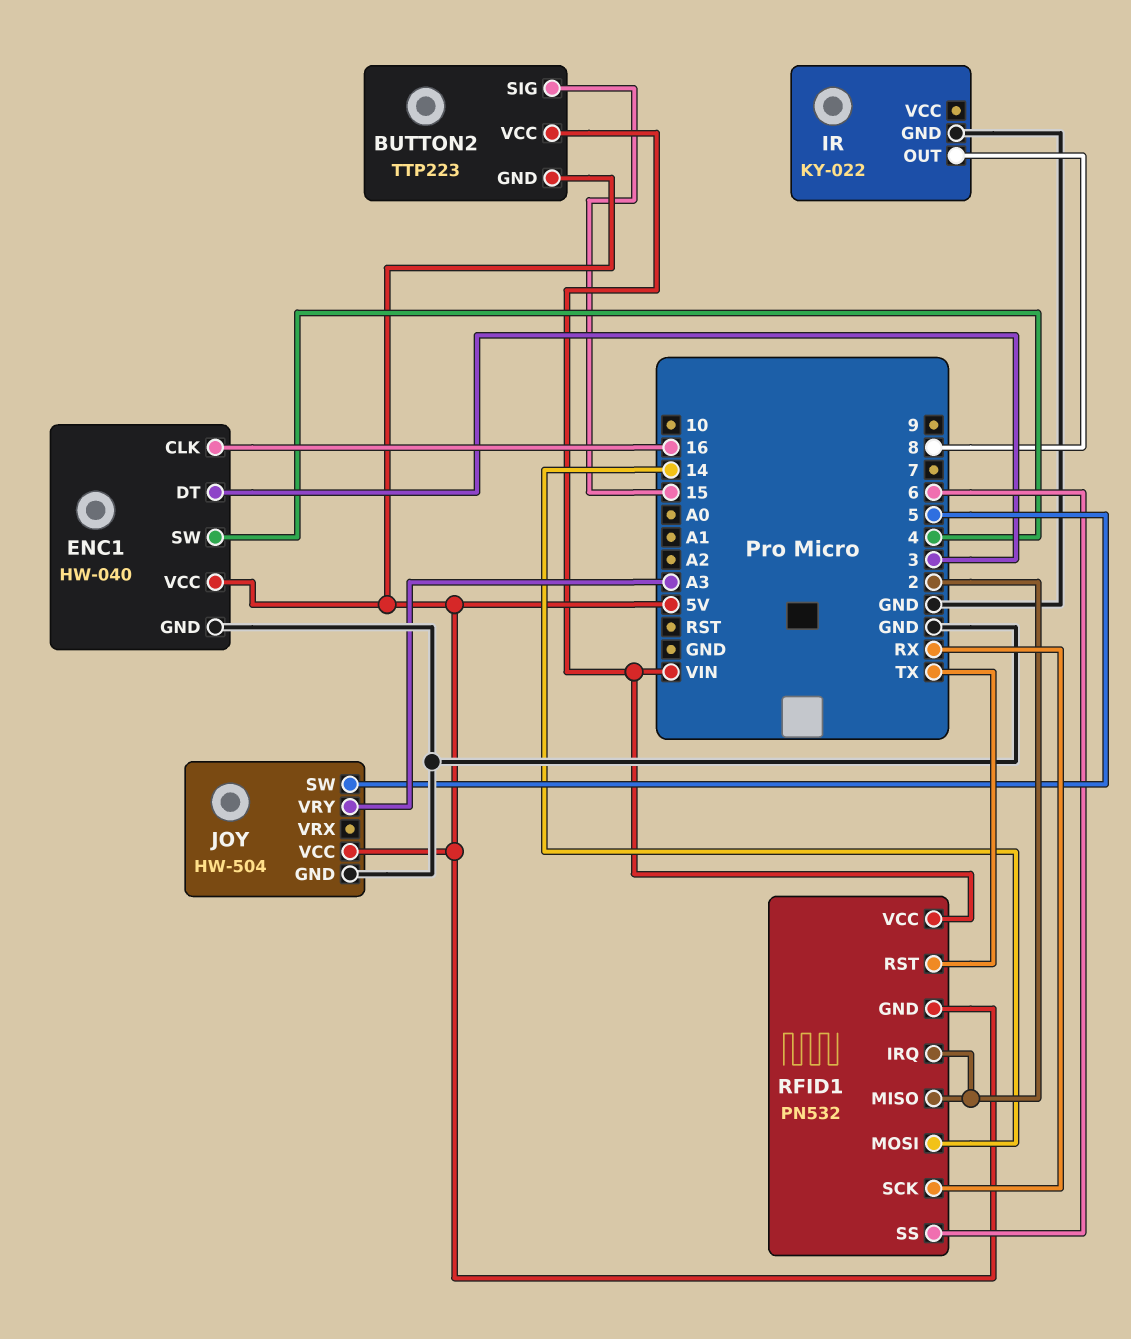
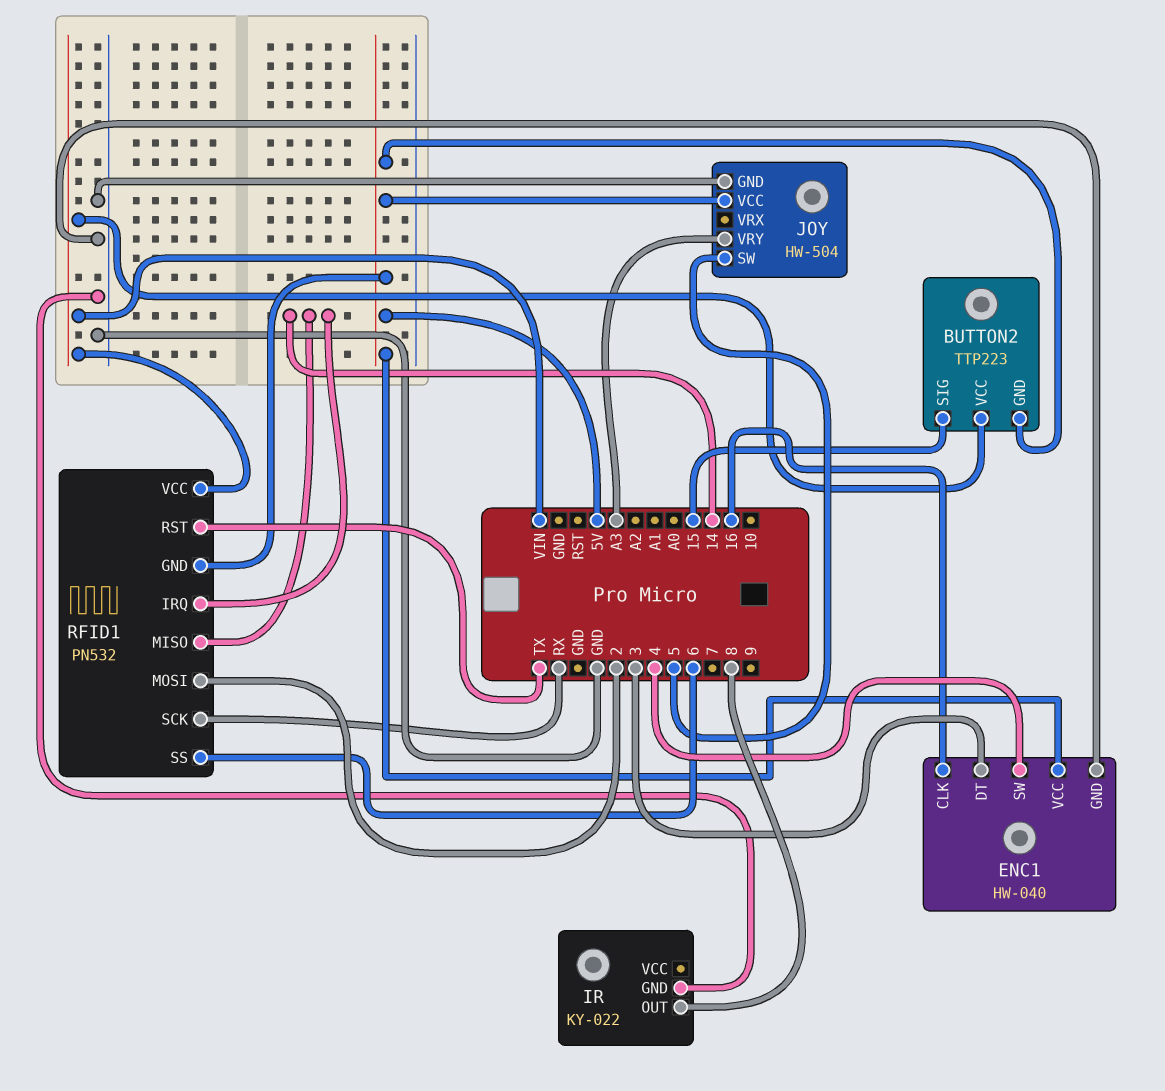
RFID1 pin IRQ: 2 -> 14
RFID1 pin MISO: 2 -> 14
RFID1 pin MOSI: 14 -> 2

